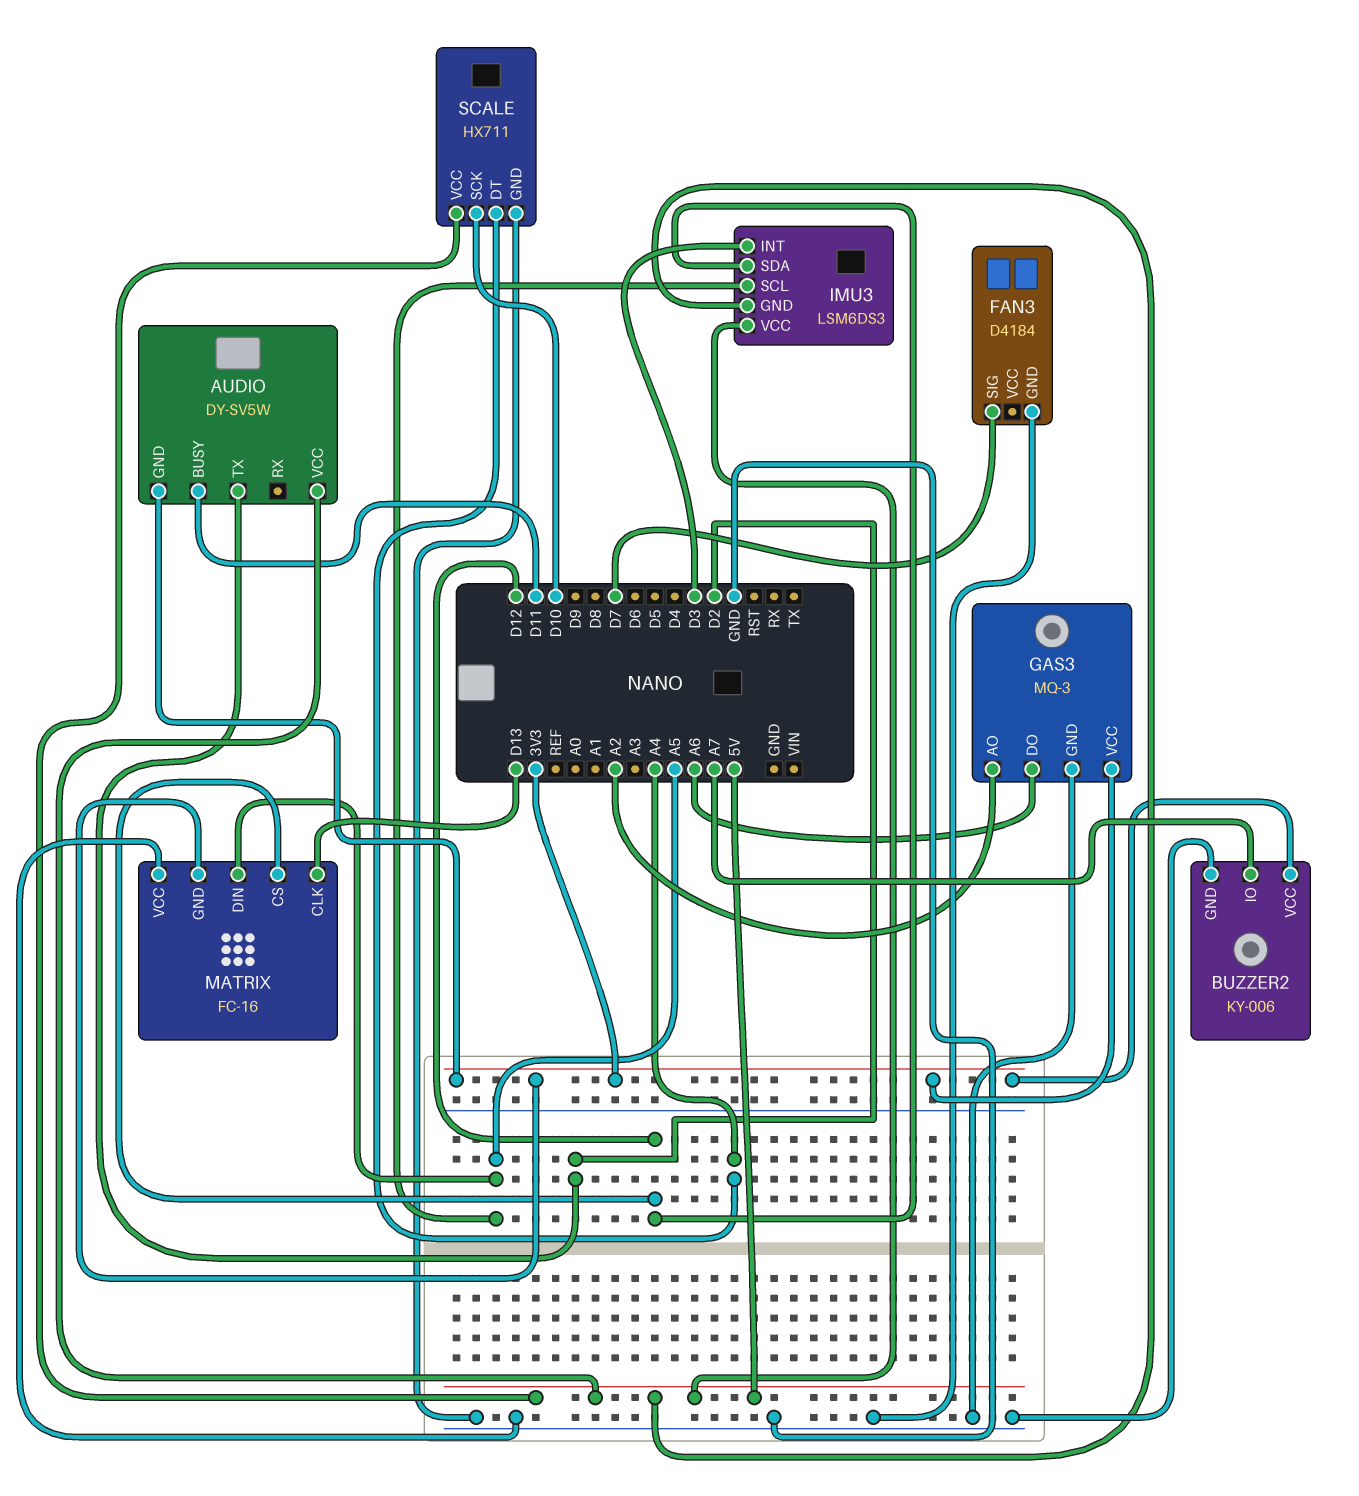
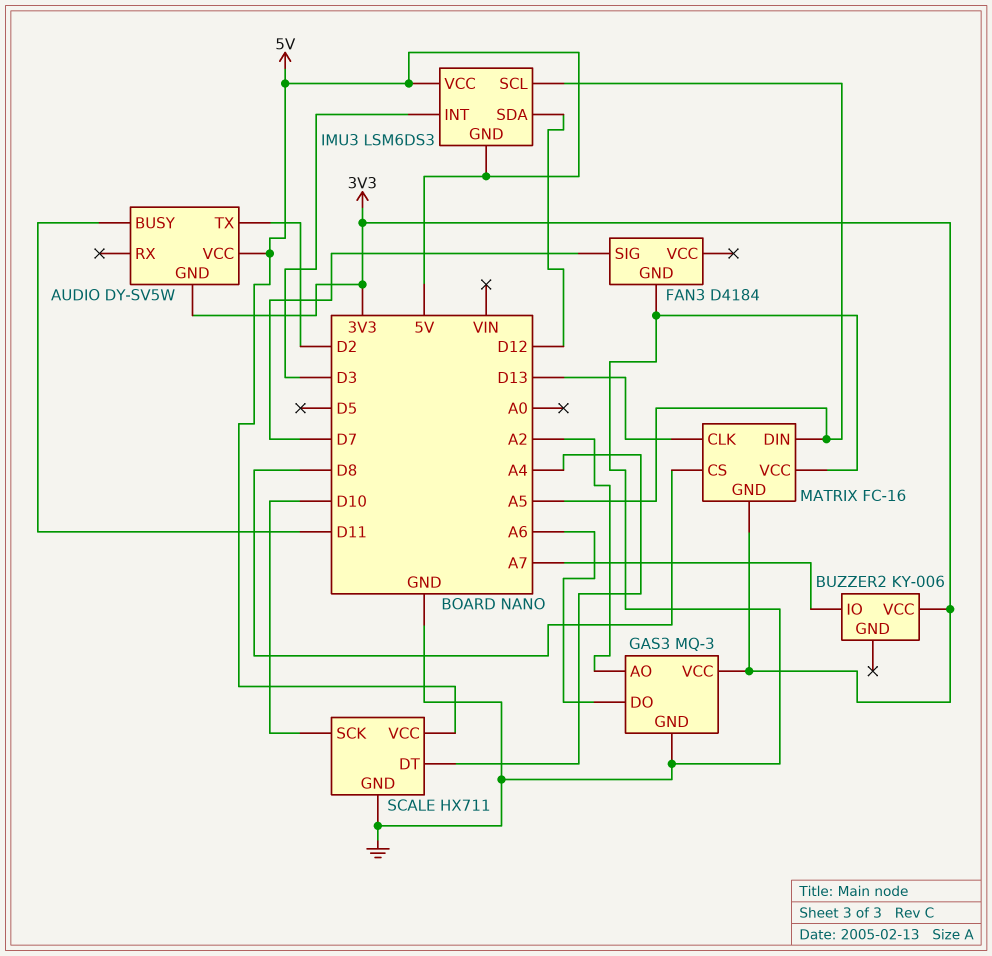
BUZZER2 pin GND: GND -> none
MATRIX pin CS: D12 -> D8

